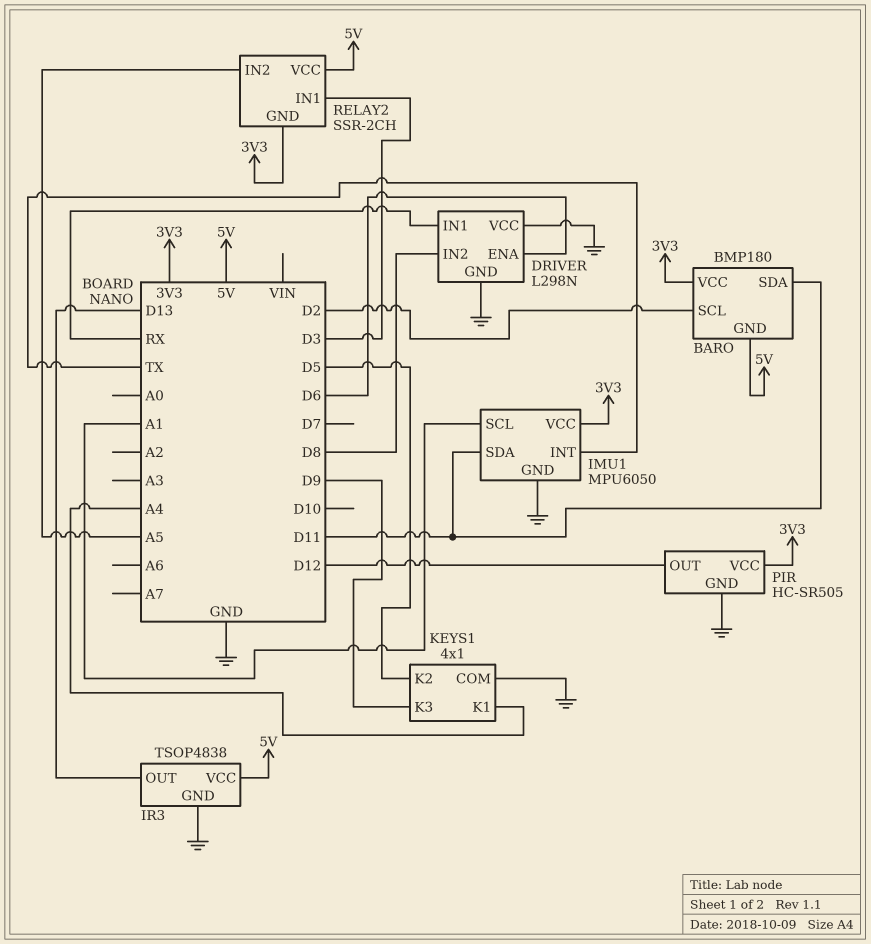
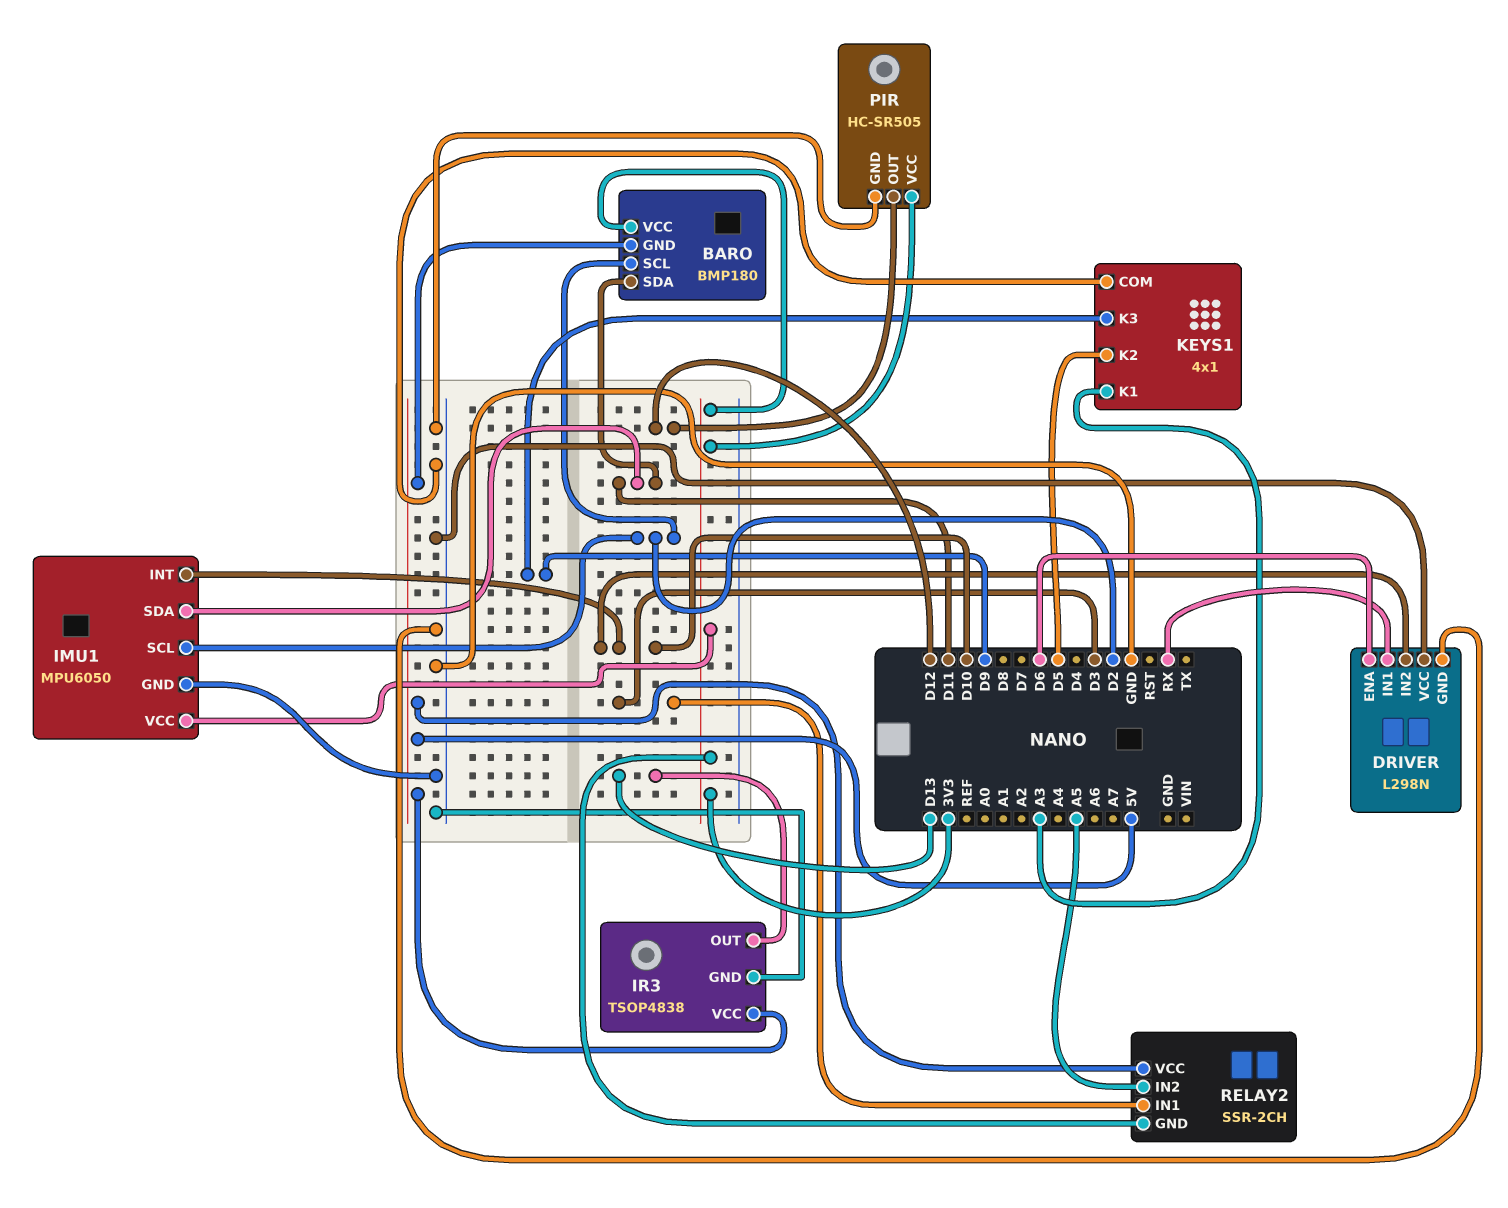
DRIVER pin IN2: D8 -> D10
IMU1 pin INT: TX -> D10
IMU1 pin SCL: A1 -> D2
KEYS1 pin K1: A4 -> A3

